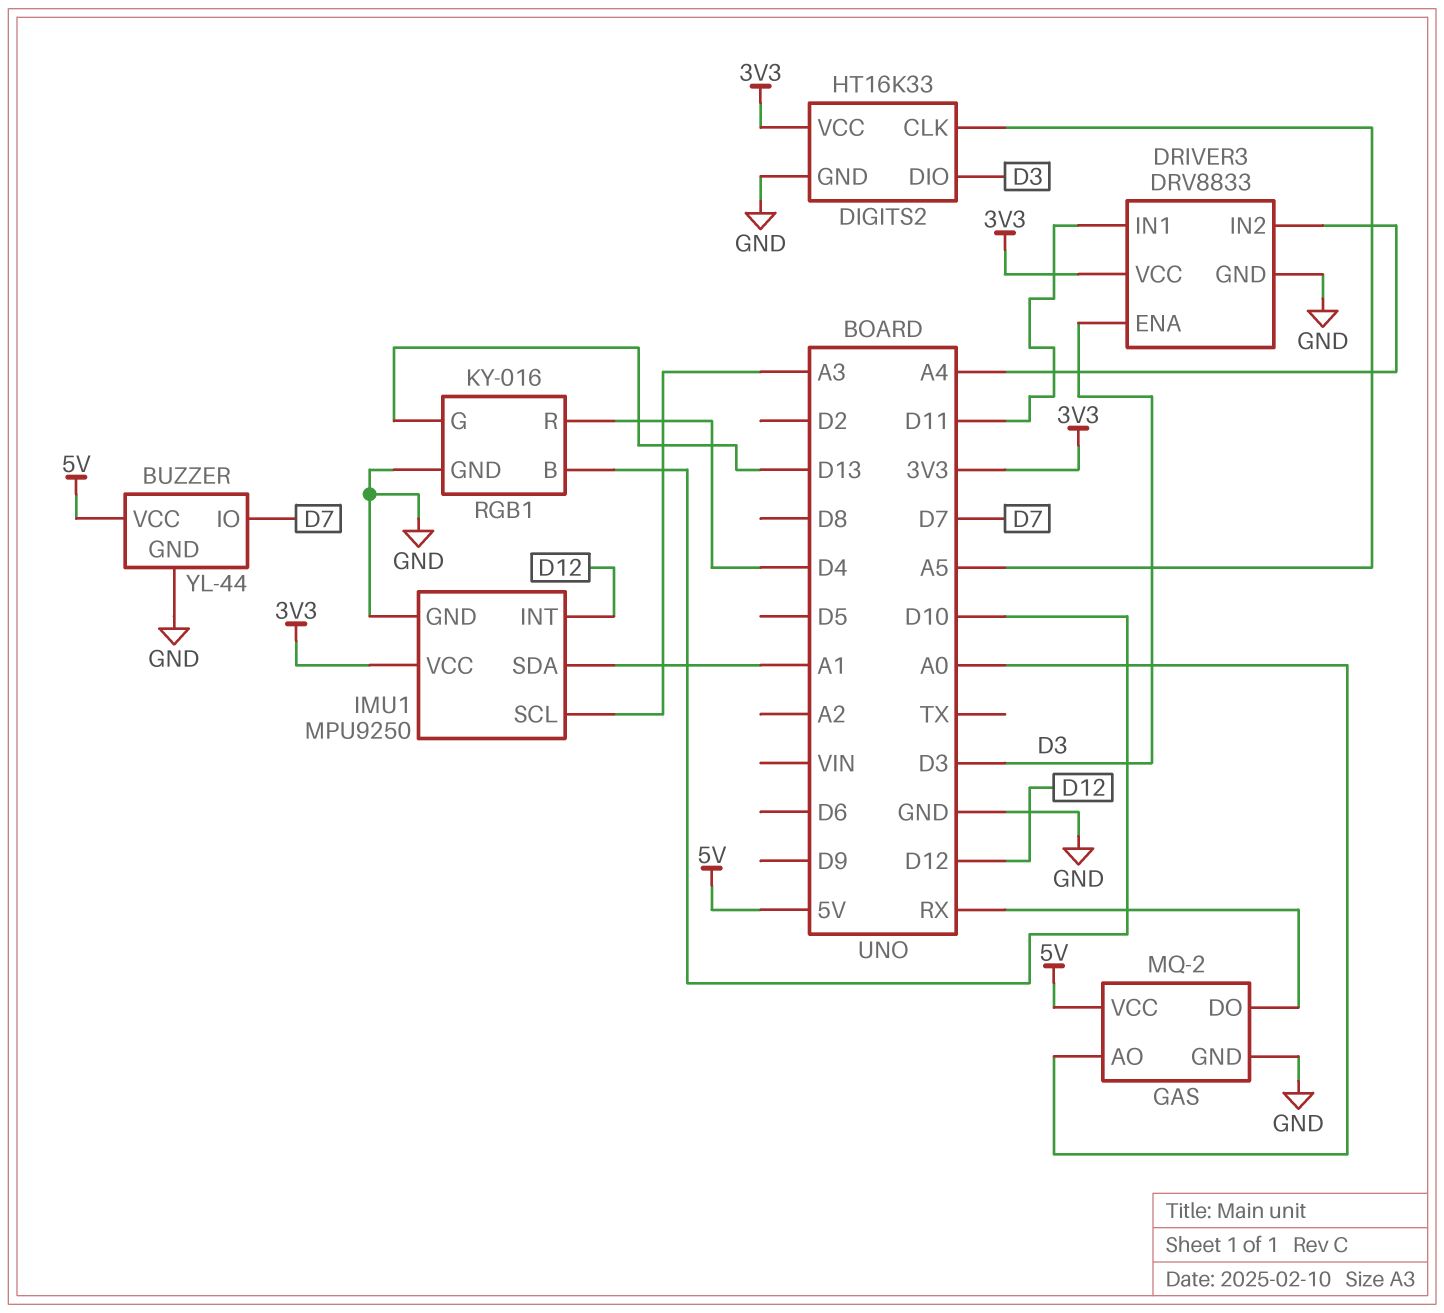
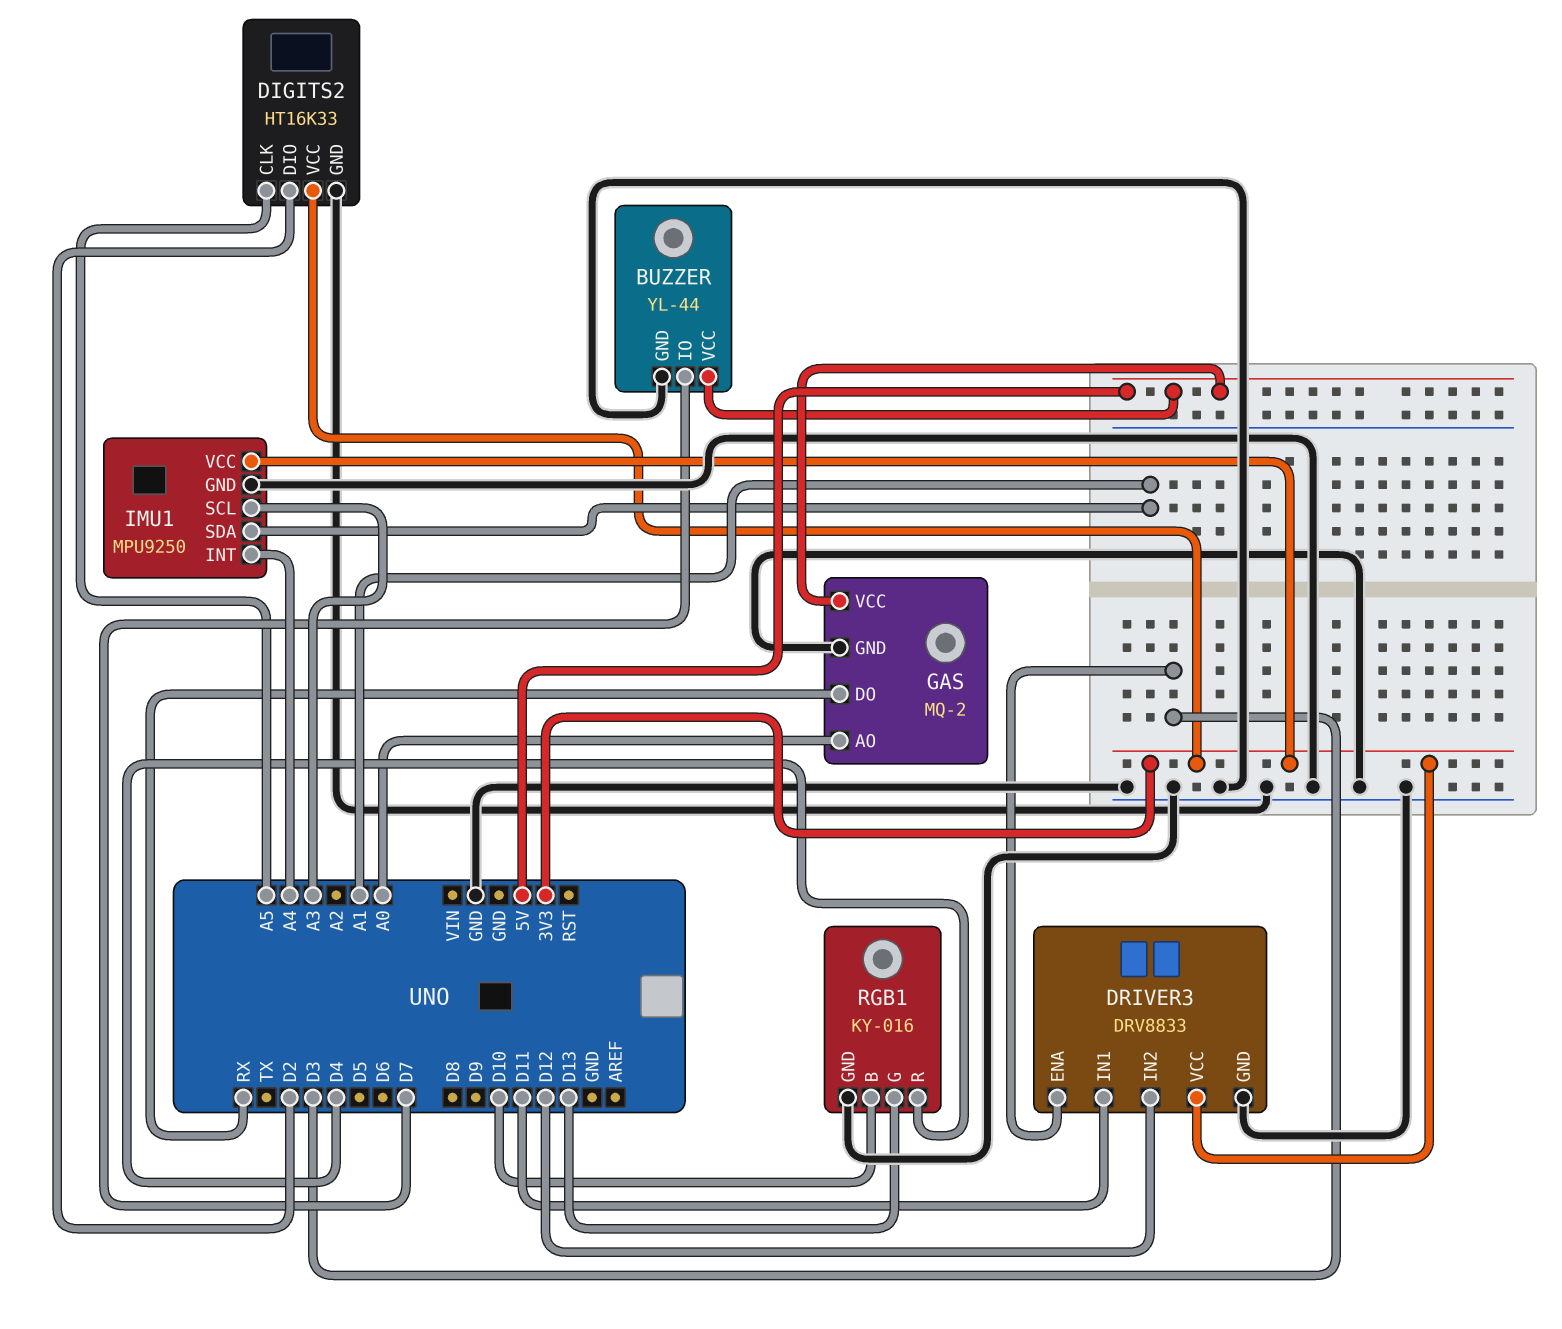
DIGITS2 pin DIO: D3 -> D2
DRIVER3 pin IN2: A4 -> D12
IMU1 pin INT: D12 -> A4

